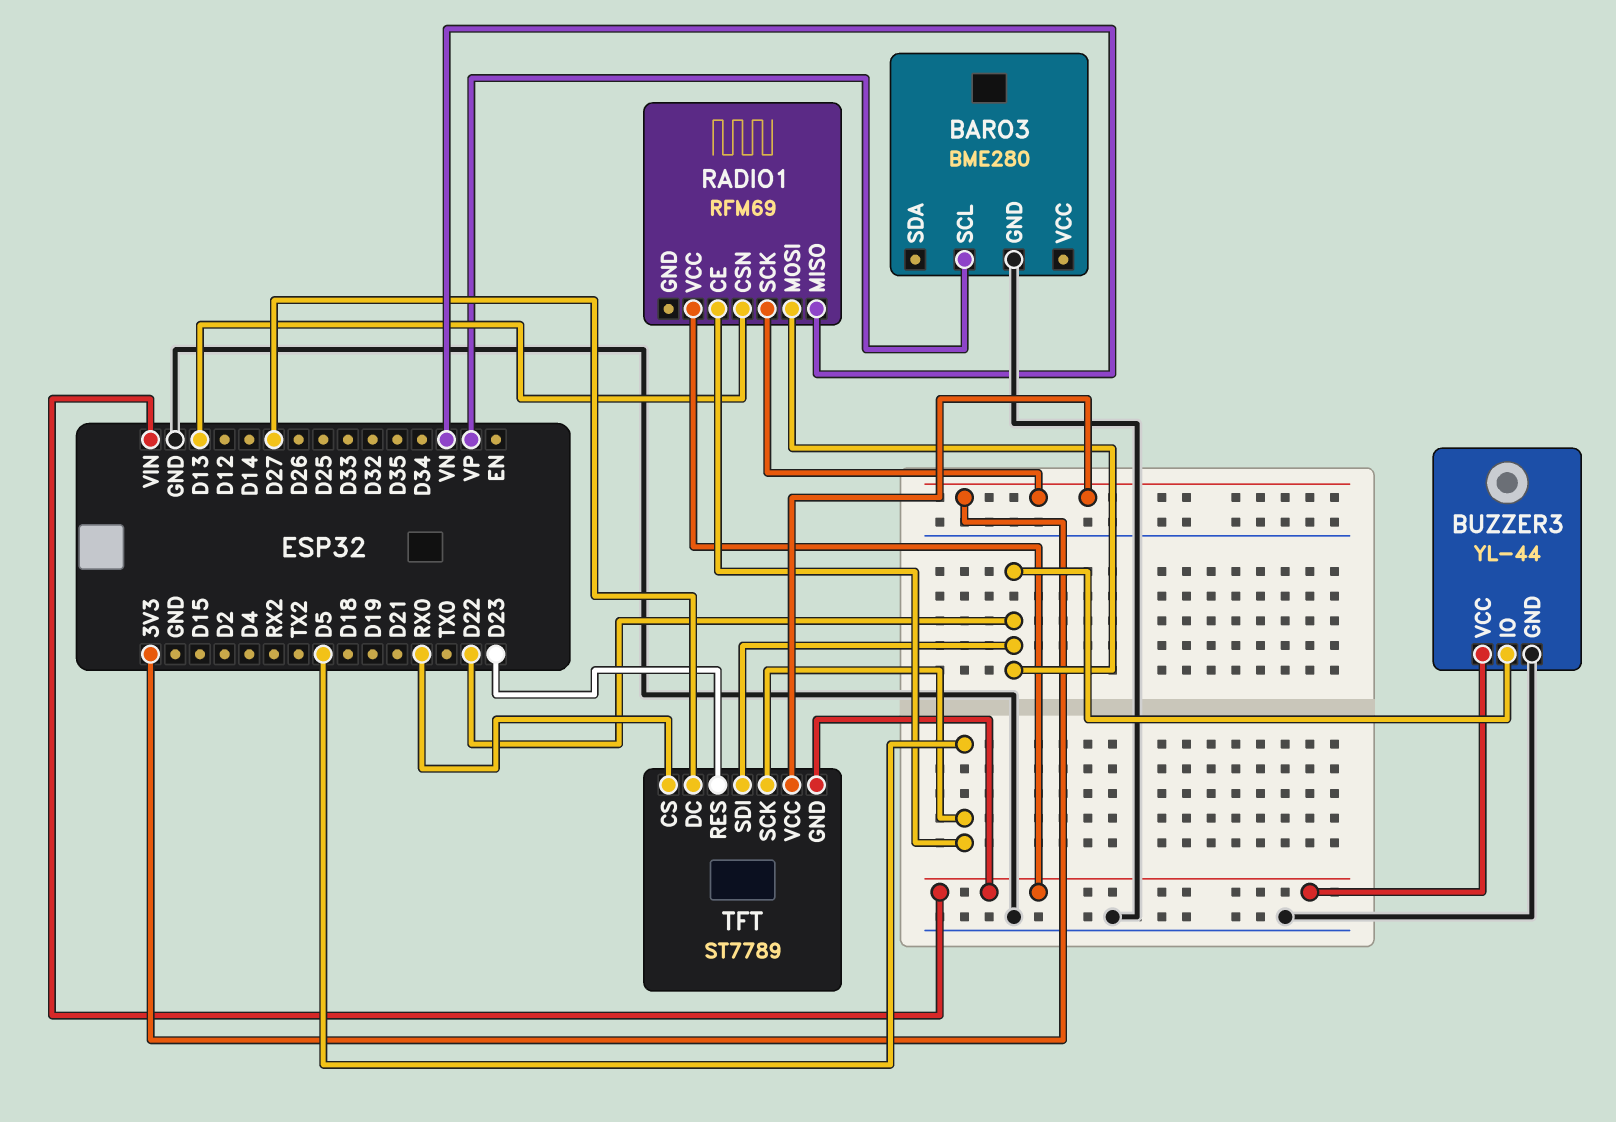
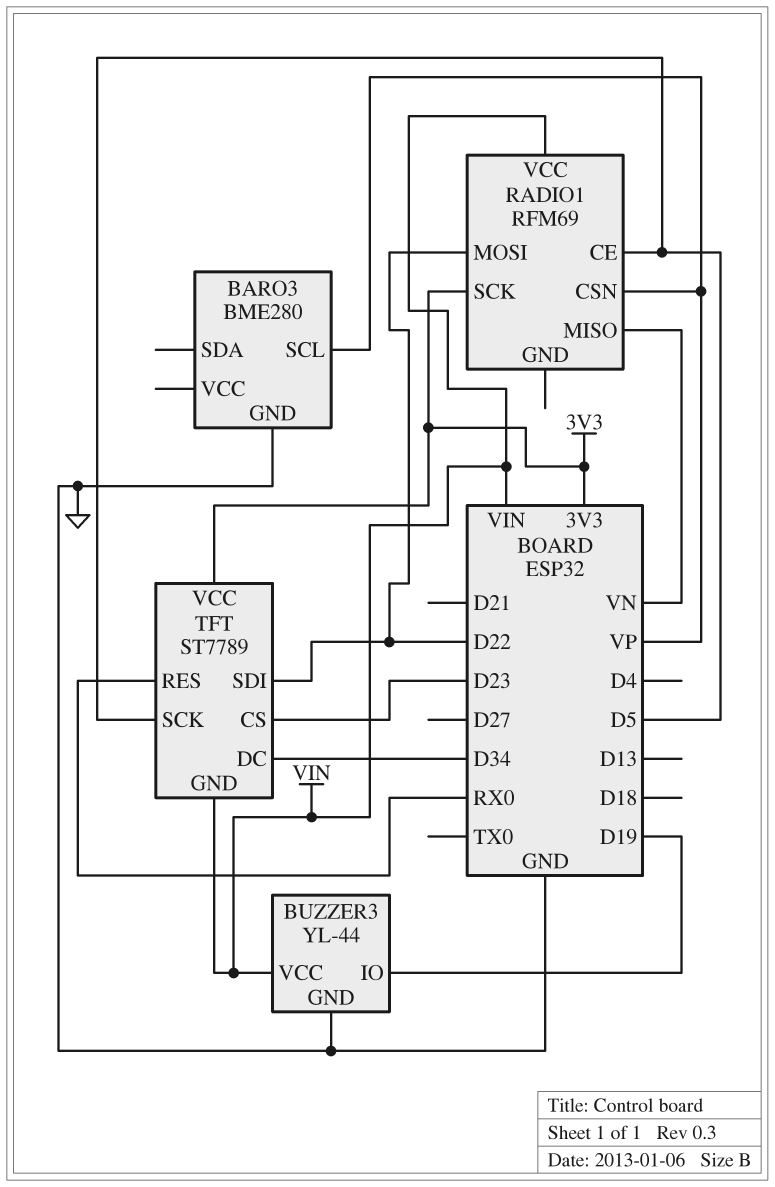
BUZZER3 pin IO: D22 -> D19
RADIO1 pin CSN: D13 -> VP
TFT pin CS: RX0 -> D23
TFT pin DC: D27 -> D34
TFT pin RES: D23 -> RX0

